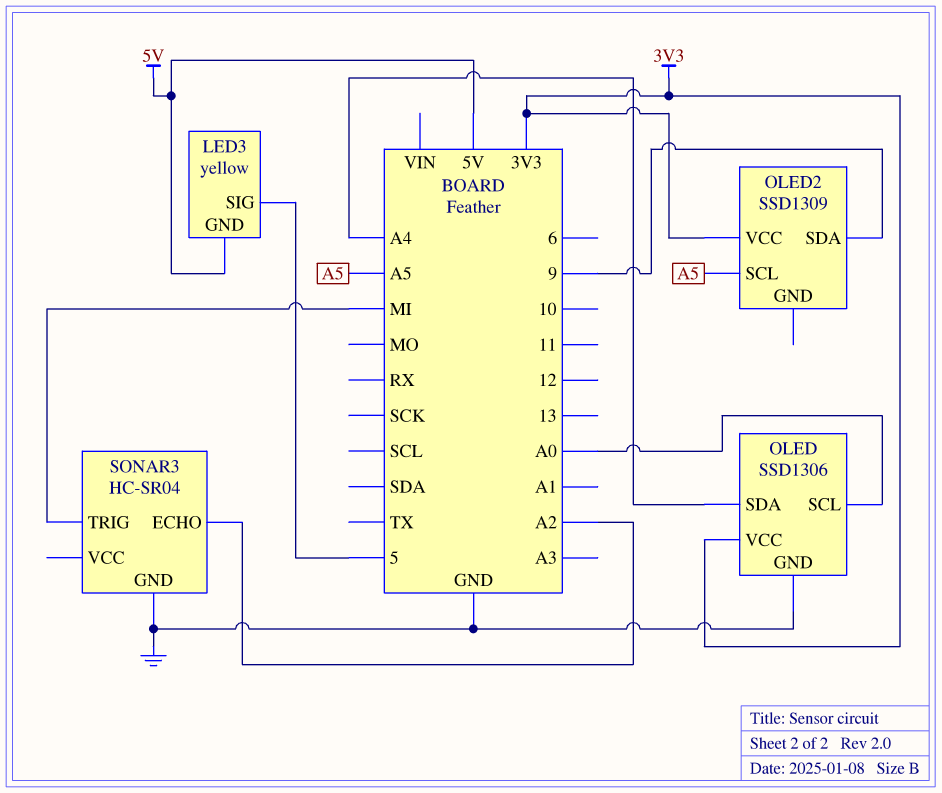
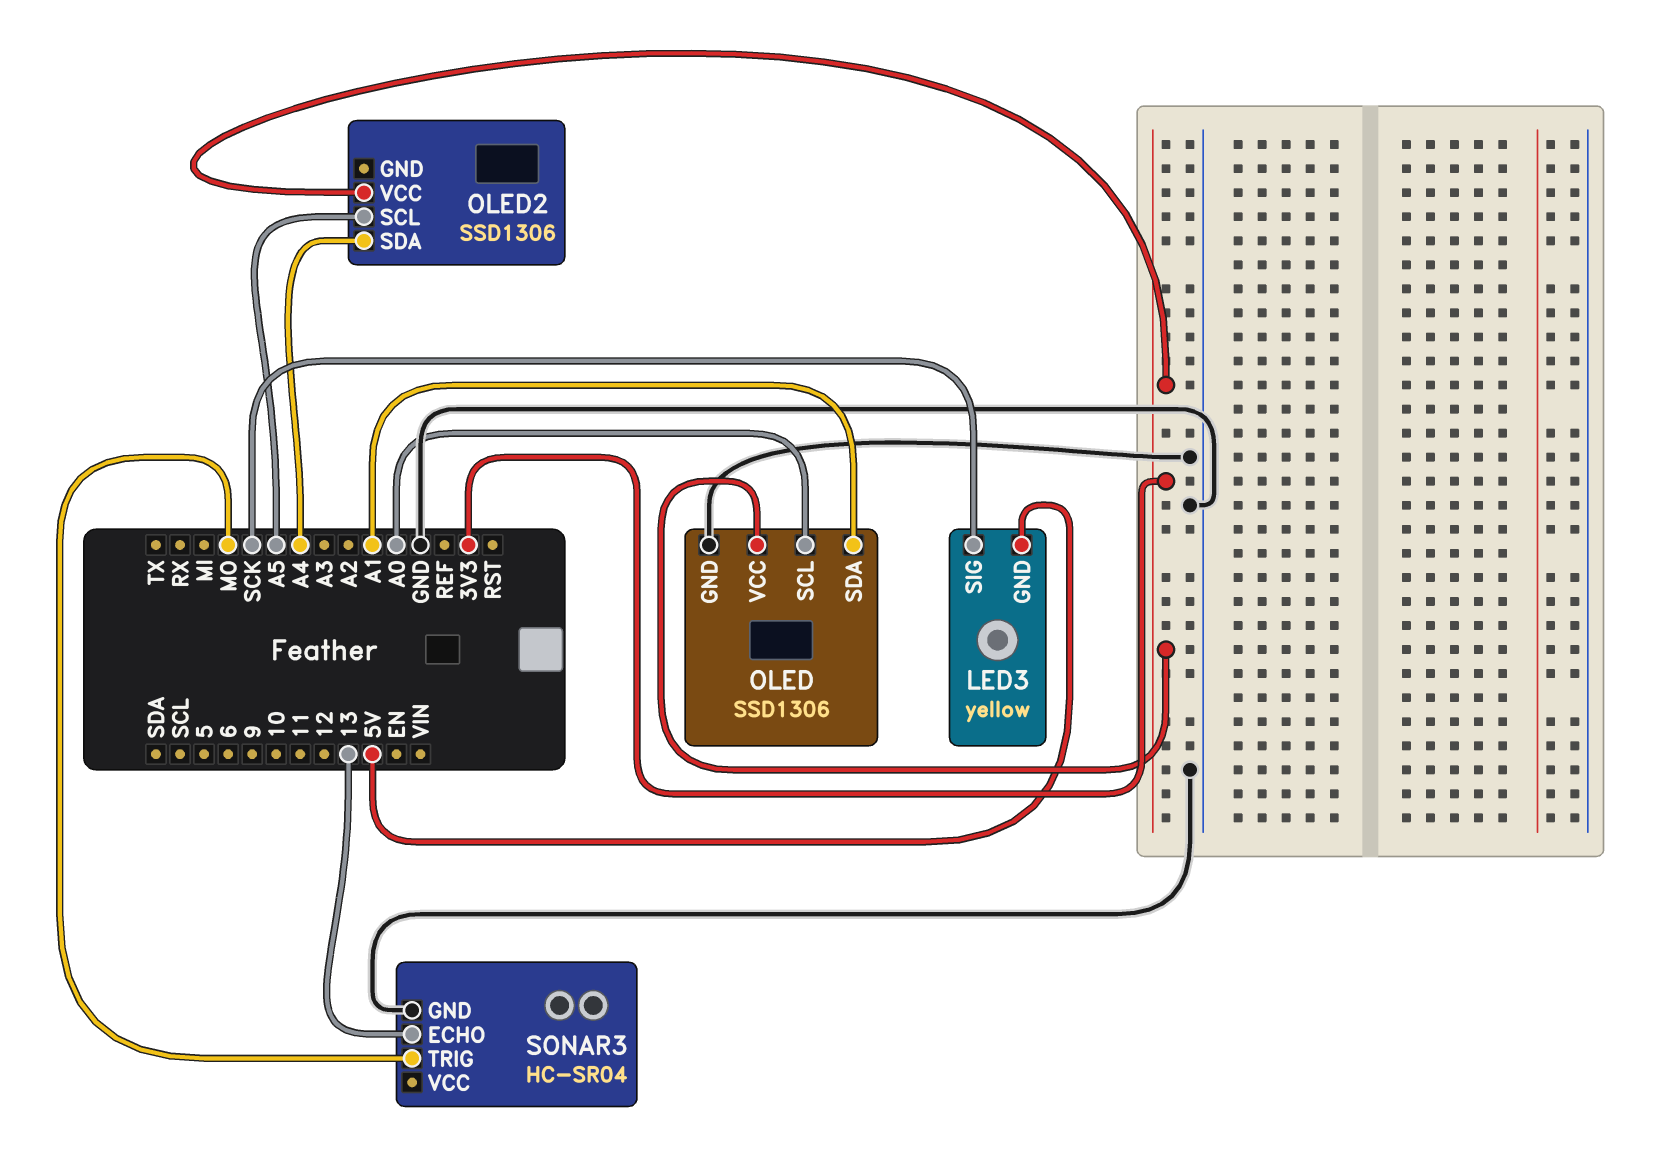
LED3 pin SIG: 5 -> SCK
OLED pin SDA: A4 -> A1
OLED2: SSD1309 -> SSD1306
OLED2 pin SDA: 9 -> A4
SONAR3 pin ECHO: A2 -> 13
SONAR3 pin TRIG: MI -> MO

